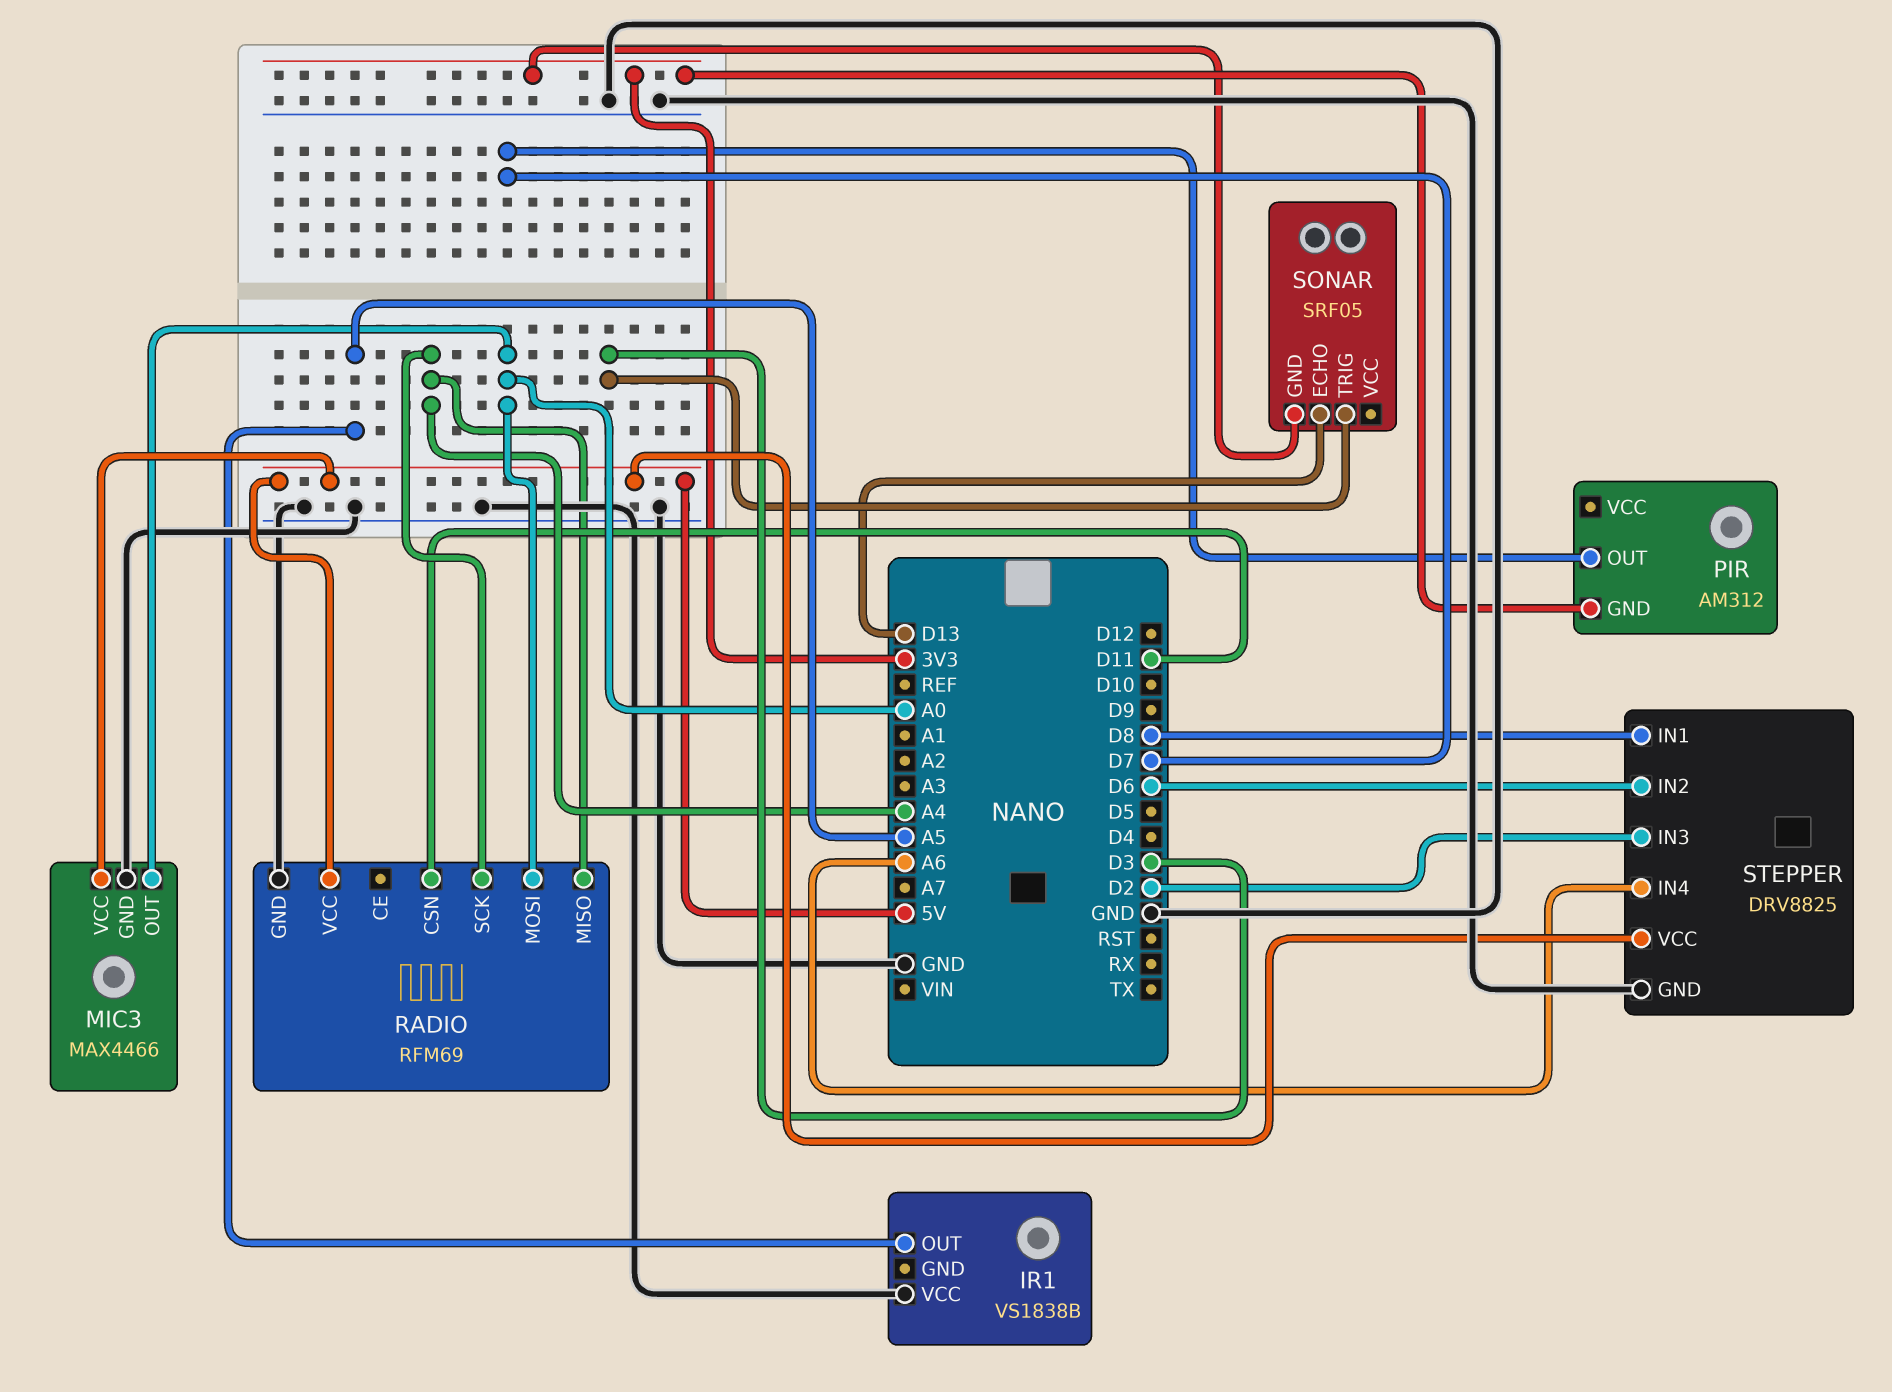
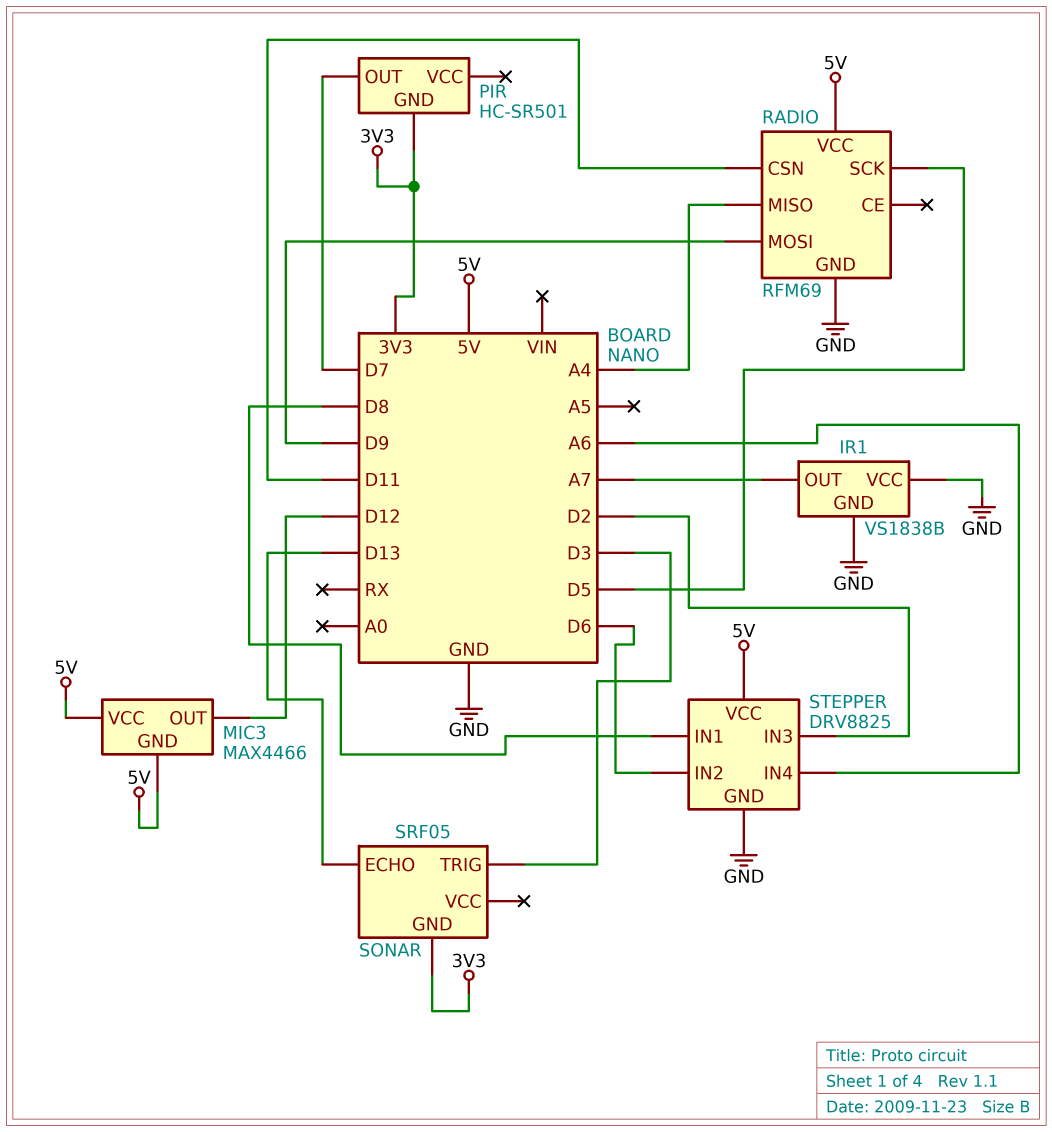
IR1 pin GND: none -> GND
IR1 pin OUT: A5 -> A7
MIC3 pin GND: GND -> 5V
MIC3 pin OUT: A0 -> D12
PIR: AM312 -> HC-SR501
RADIO pin MOSI: A0 -> D9
RADIO pin SCK: A4 -> D5

